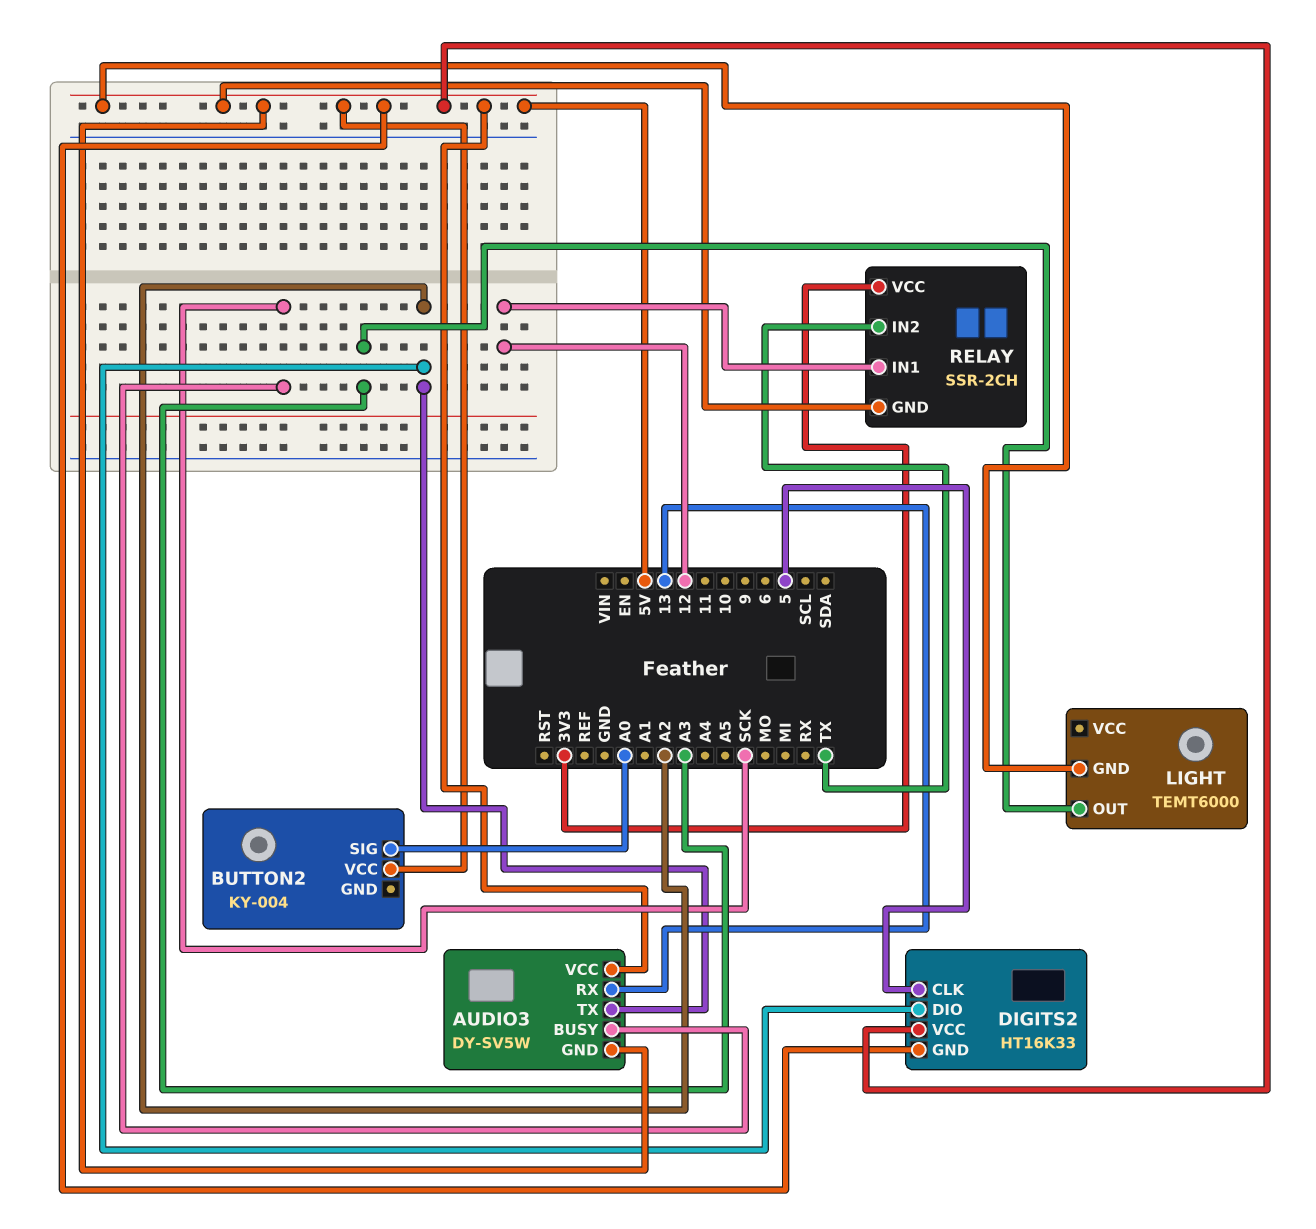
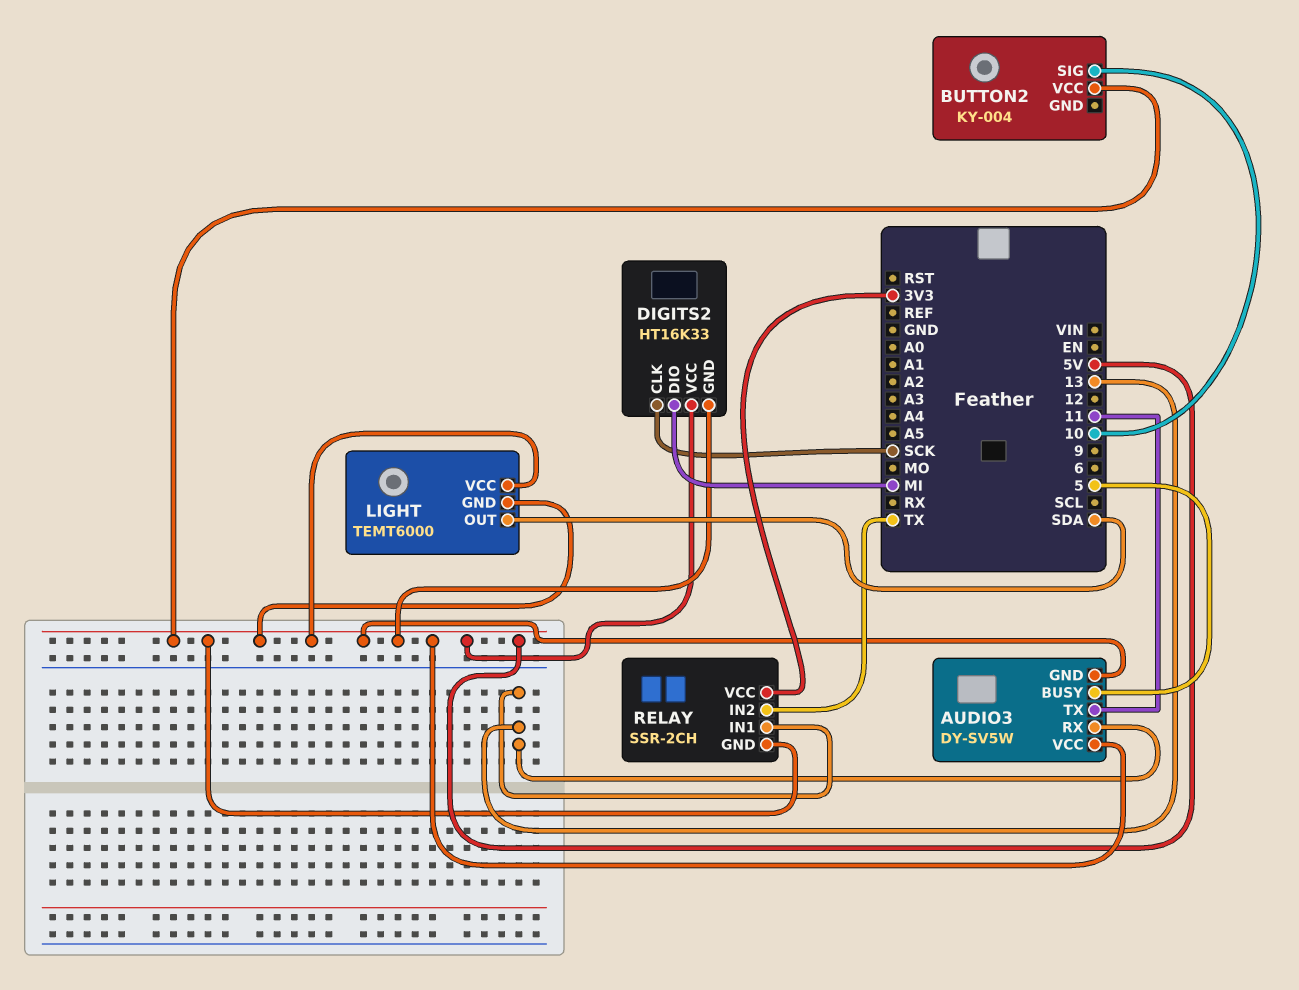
AUDIO3 pin BUSY: SCK -> 5
AUDIO3 pin TX: A2 -> 11
BUTTON2 pin SIG: A0 -> 10
DIGITS2 pin CLK: 5 -> SCK
DIGITS2 pin DIO: A2 -> MI
LIGHT pin OUT: A3 -> SDA
LIGHT pin VCC: none -> 5V
RELAY pin IN1: 12 -> 13

